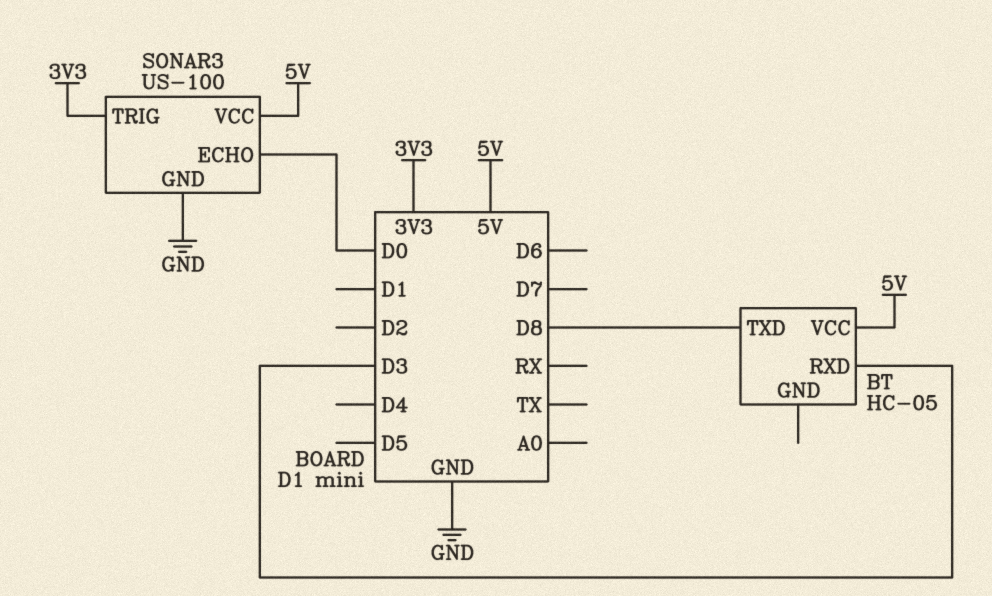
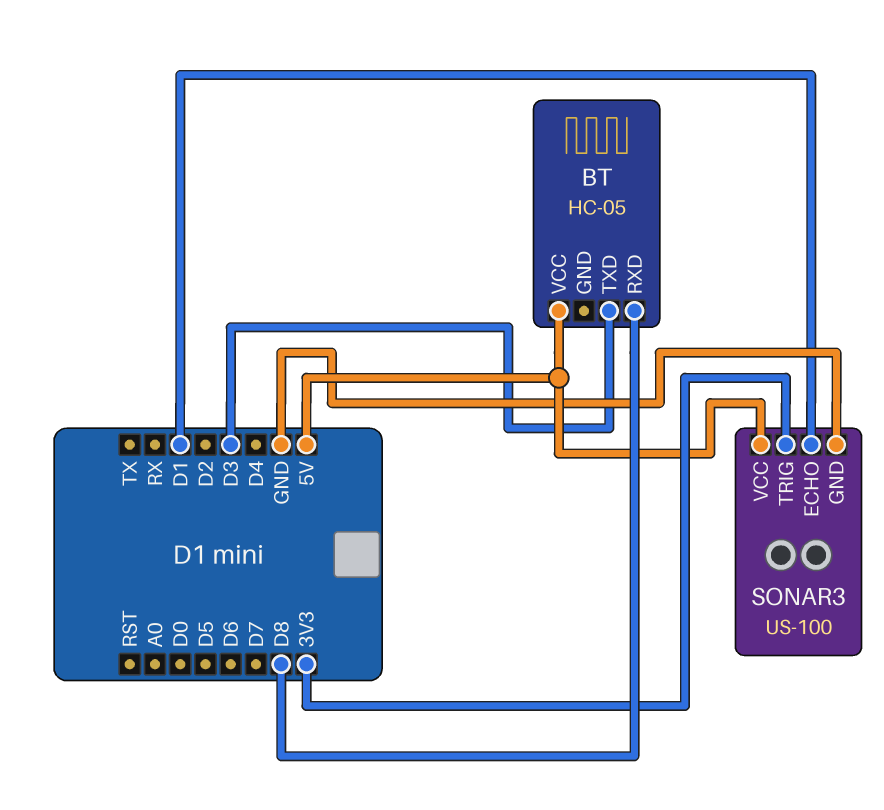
BT pin RXD: D3 -> D8
BT pin TXD: D8 -> D3
SONAR3 pin ECHO: D0 -> D1

